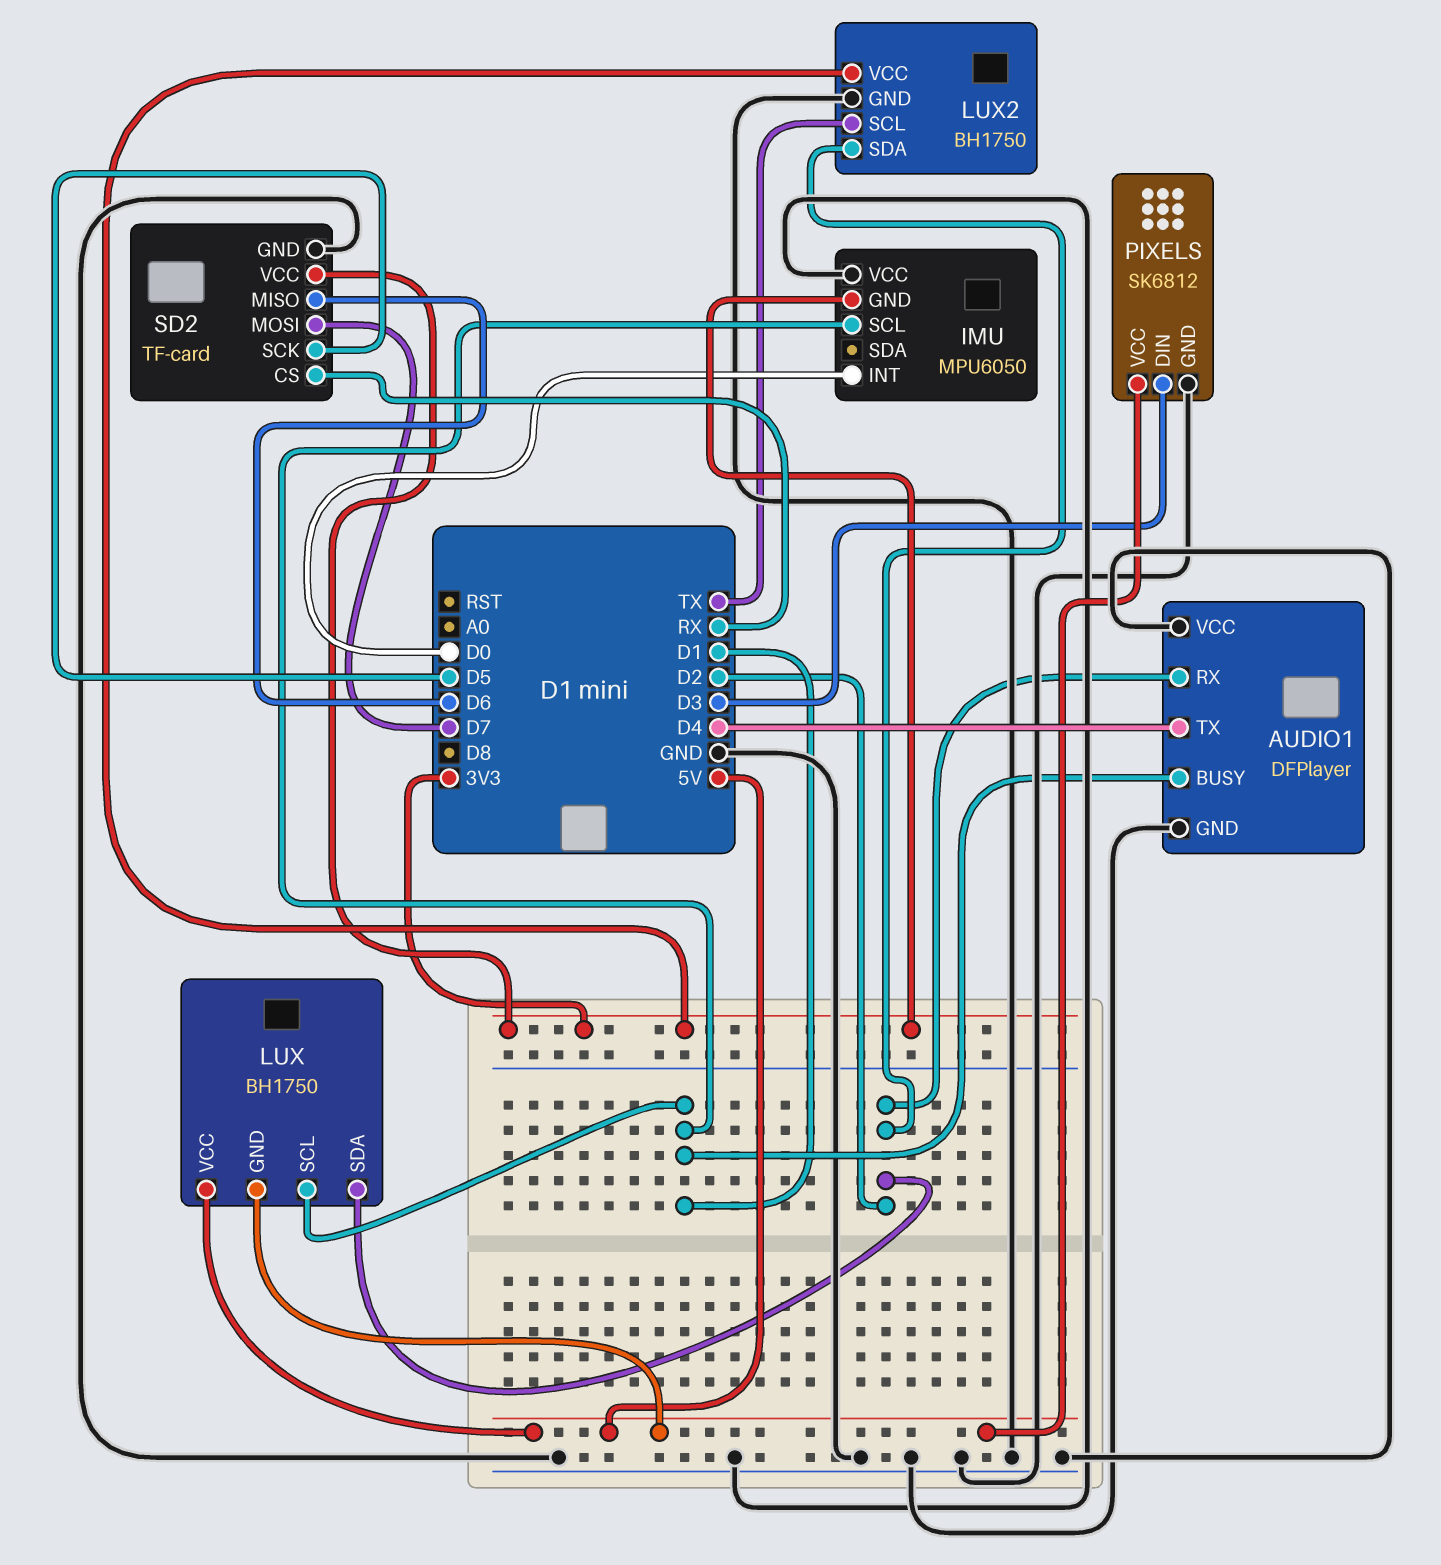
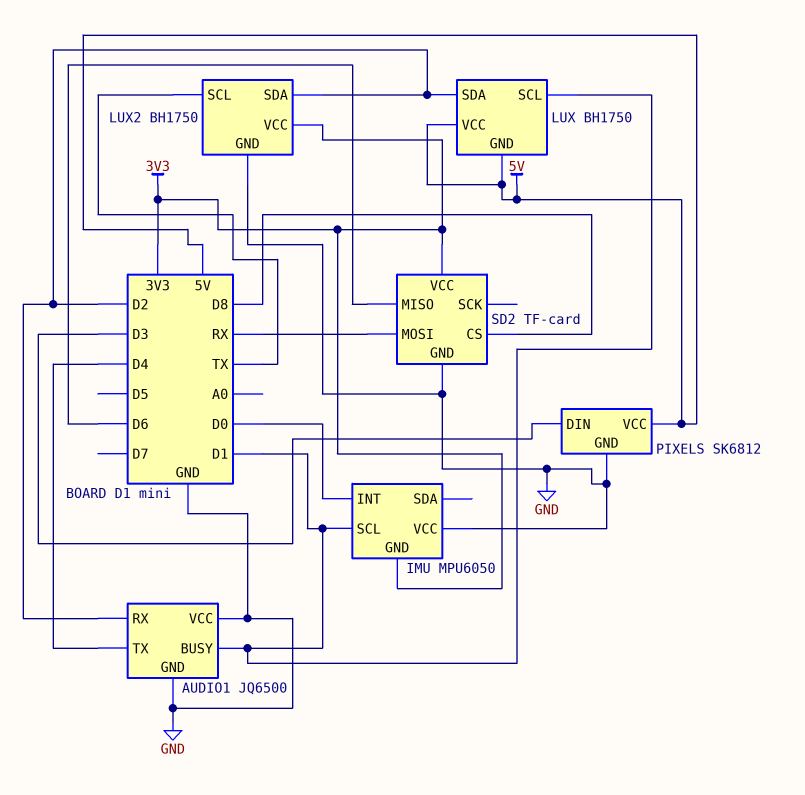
AUDIO1: DFPlayer -> JQ6500
SD2 pin CS: RX -> D8
SD2 pin MOSI: D7 -> RX
SD2 pin SCK: D5 -> none

